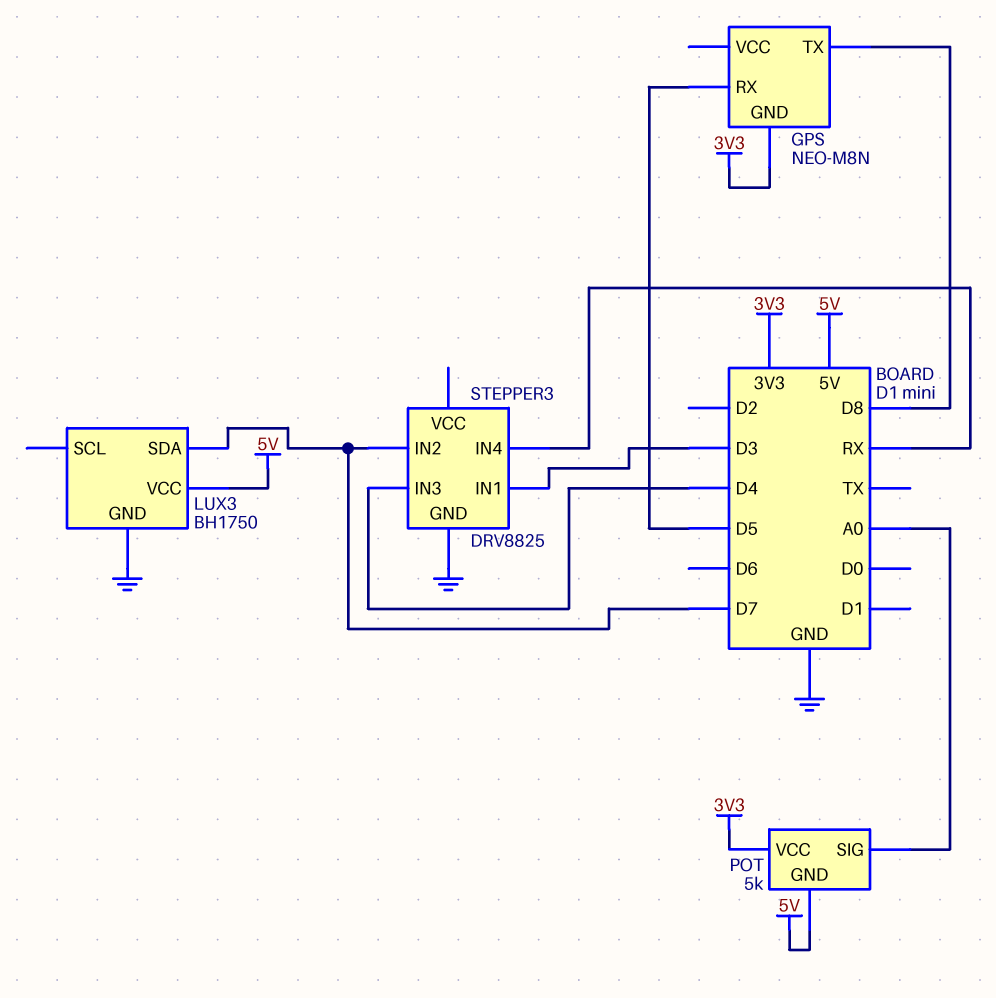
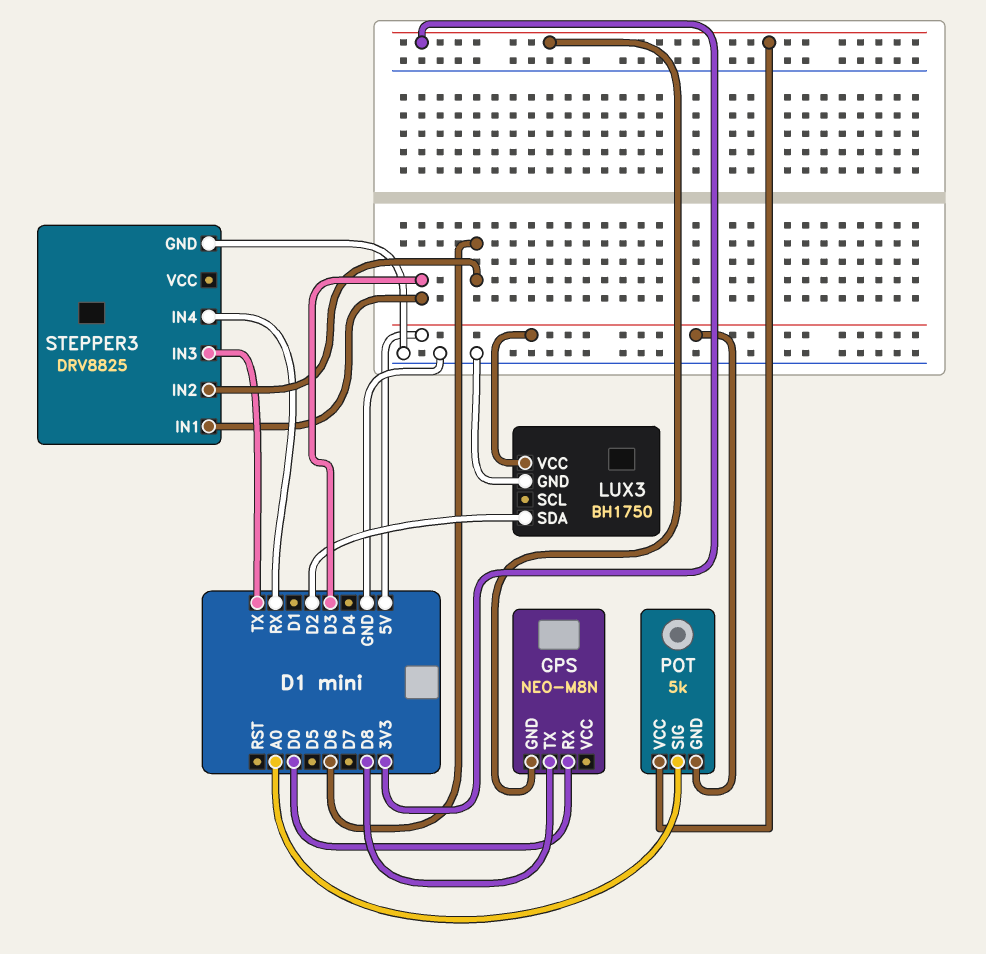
GPS pin RX: D5 -> D0
LUX3 pin SDA: D7 -> D2
STEPPER3 pin IN2: D7 -> D6
STEPPER3 pin IN3: D4 -> TX

